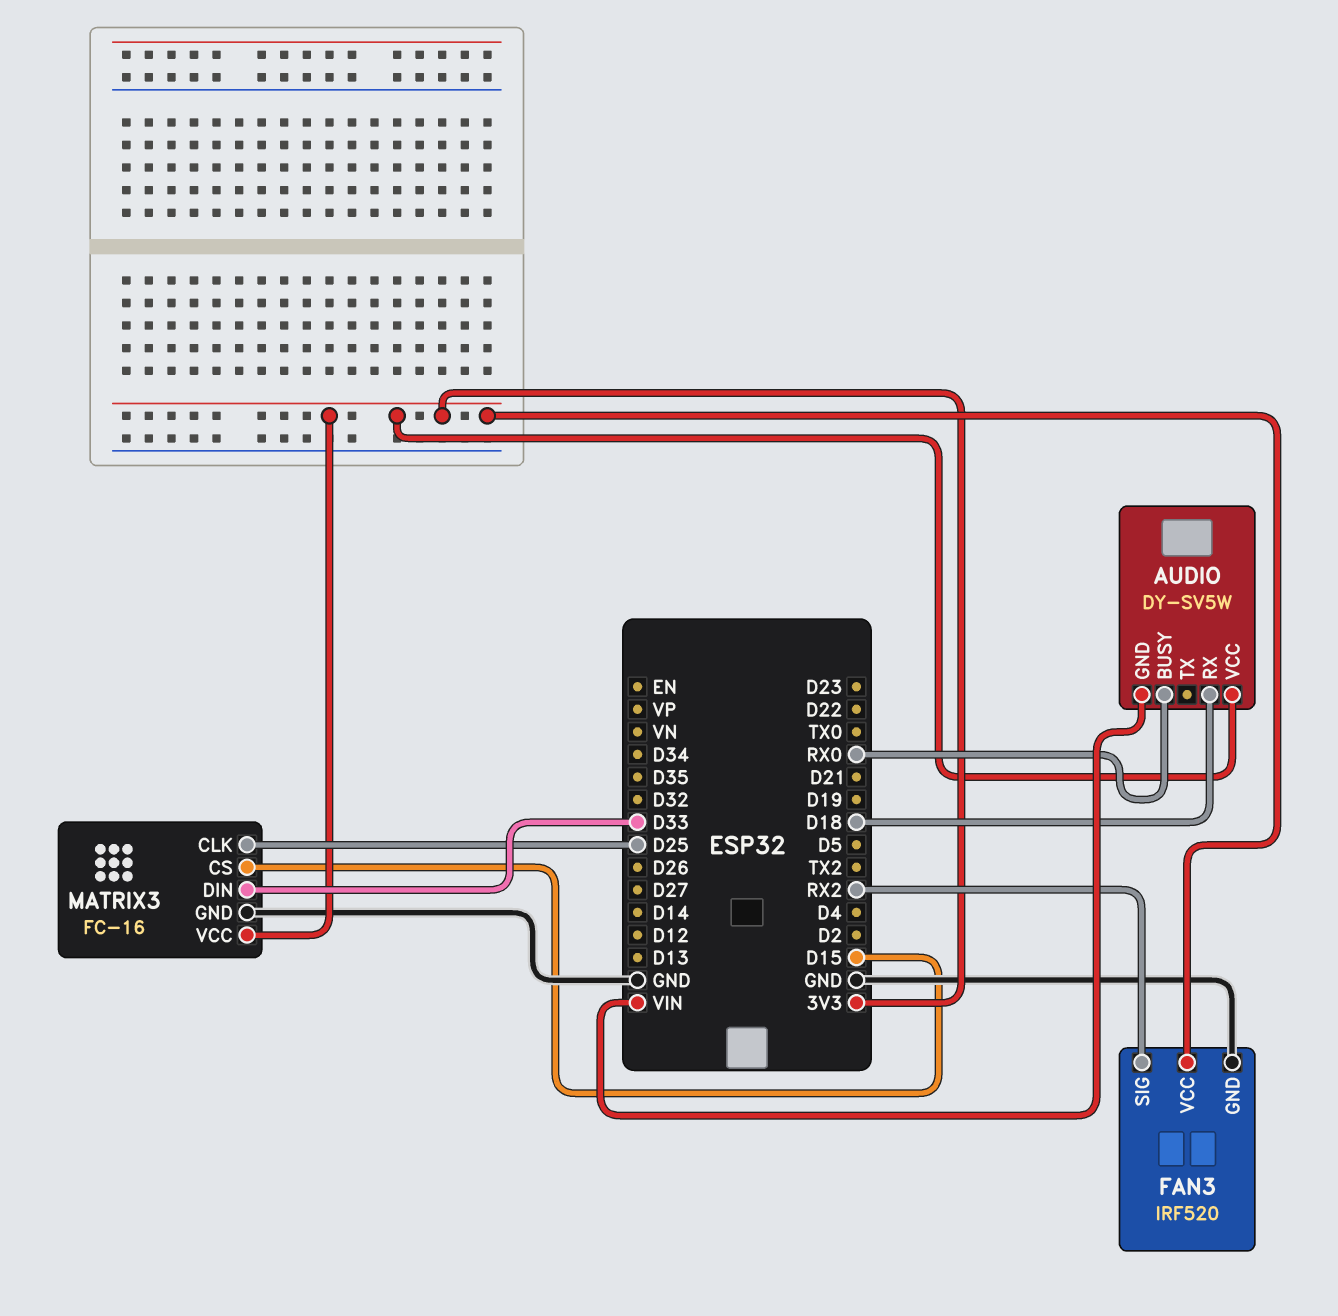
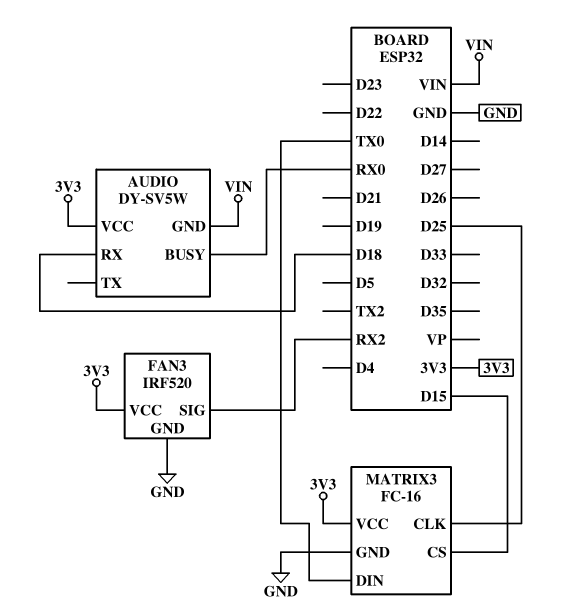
MATRIX3 pin DIN: D33 -> TX0

